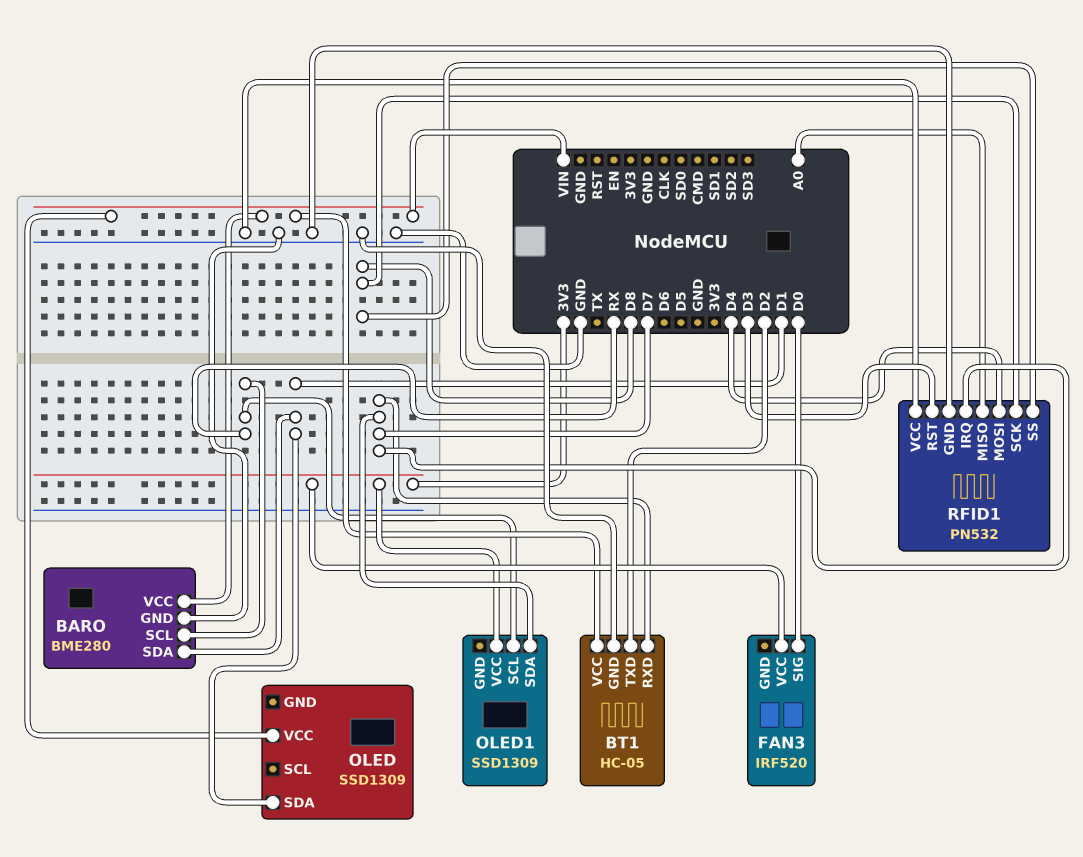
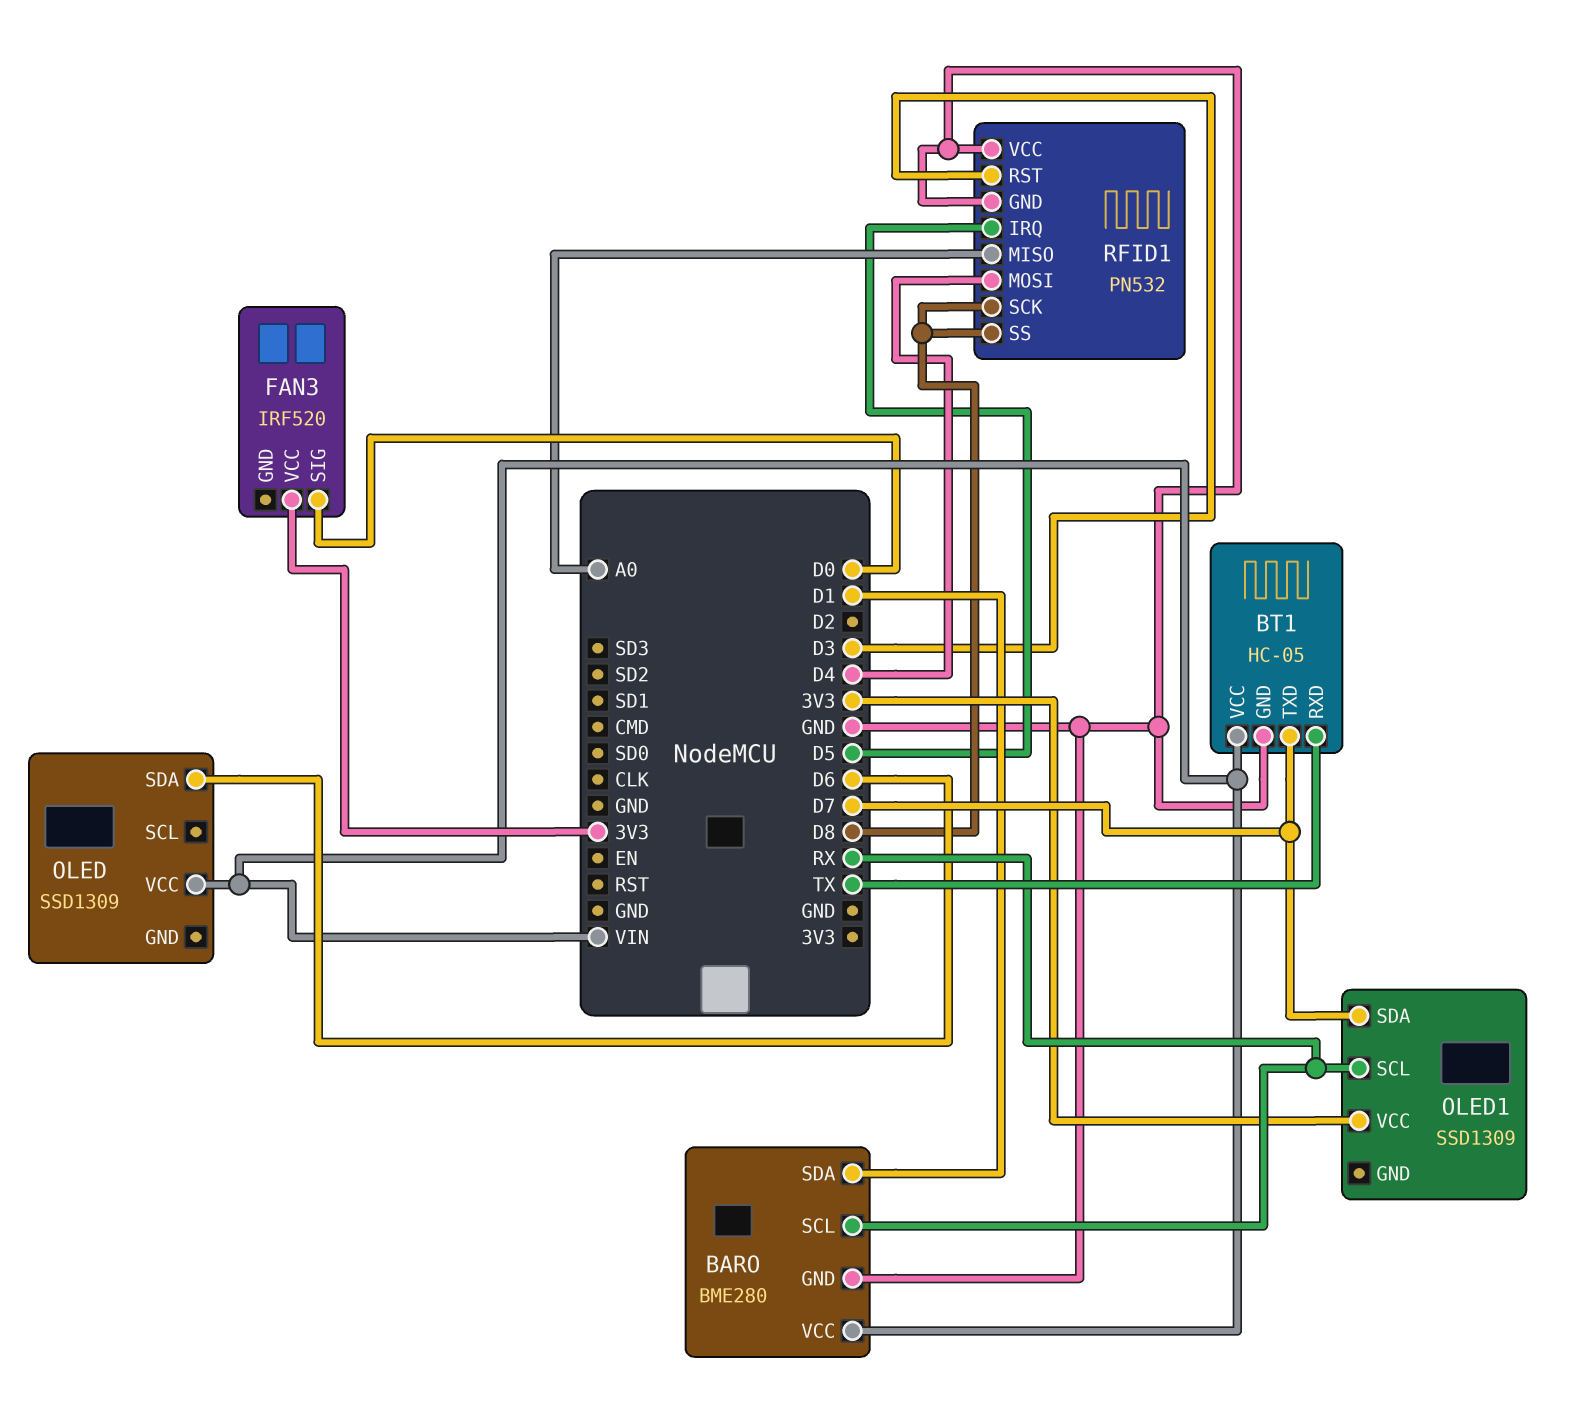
BT1 pin RXD: D7 -> TX
BT1 pin TXD: D2 -> D7
OLED pin SDA: D1 -> D6
RFID1 pin IRQ: D7 -> D5

